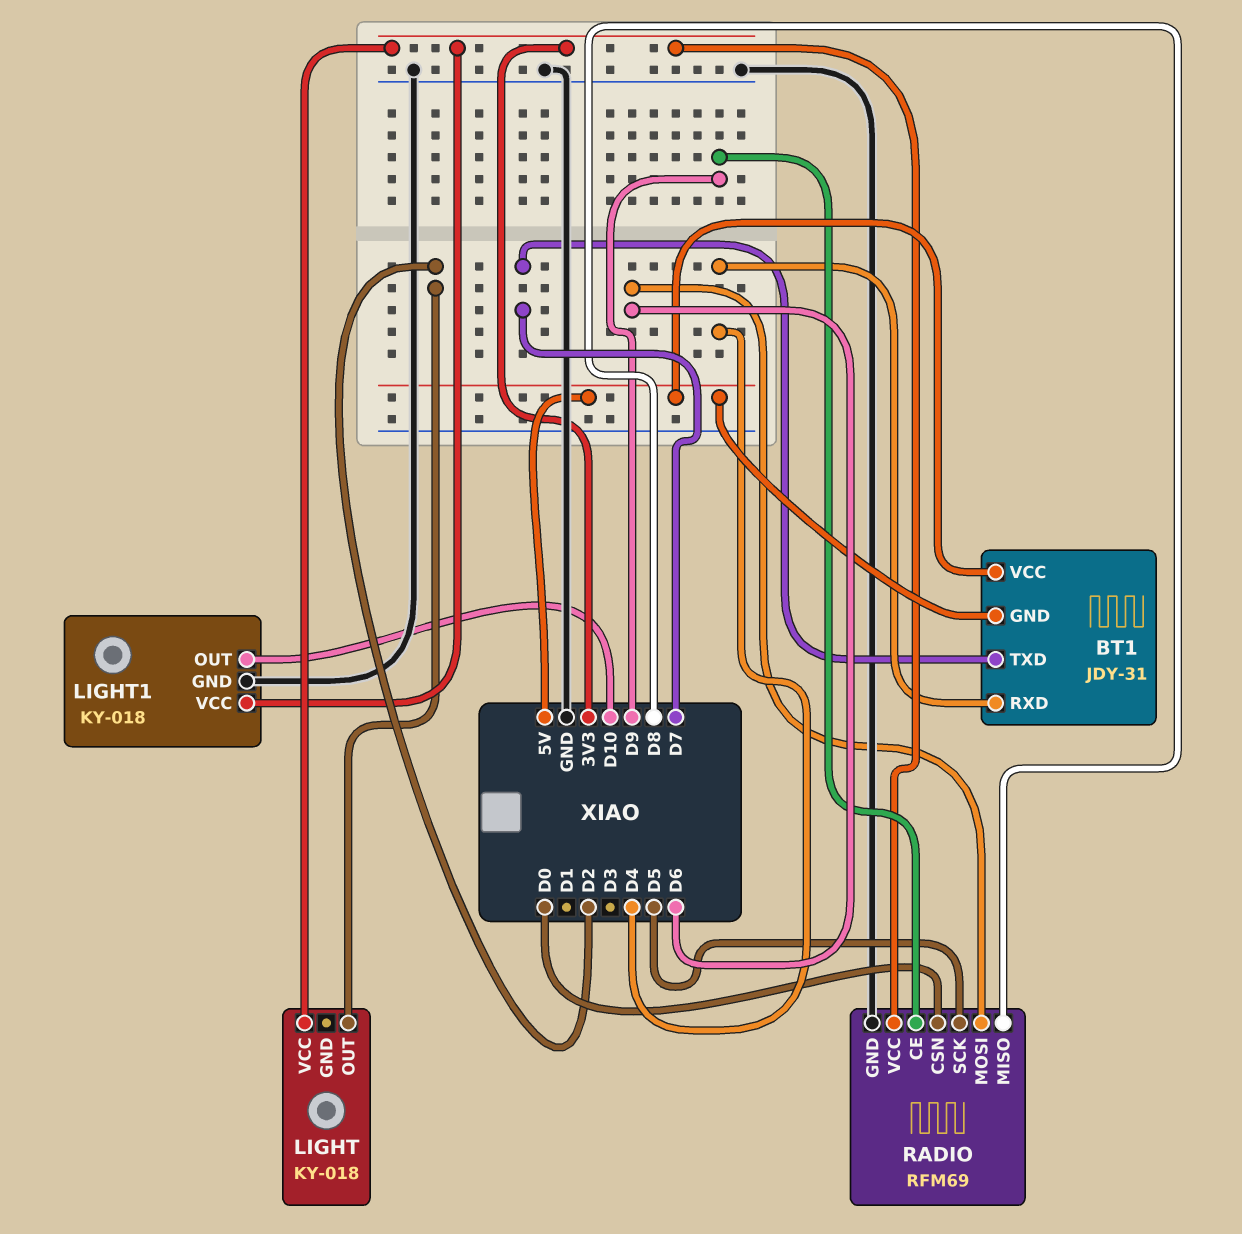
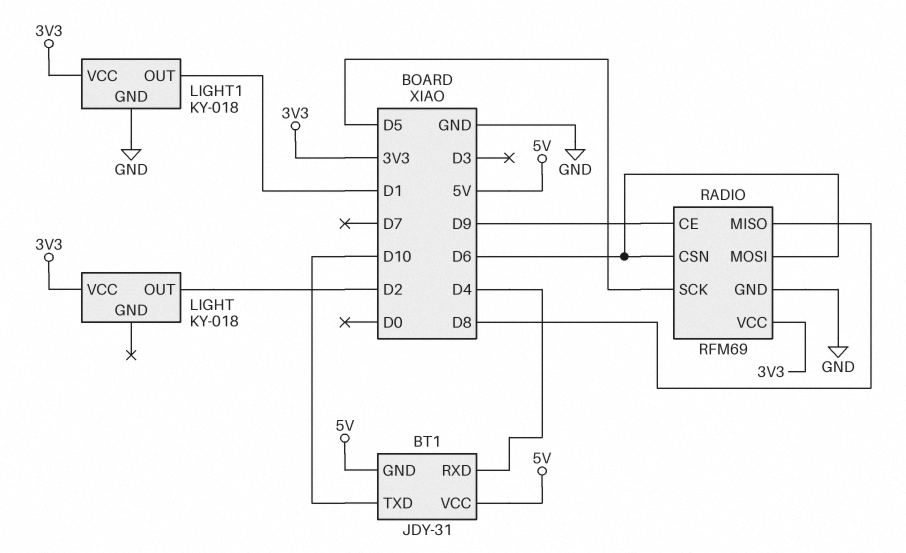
BT1 pin TXD: D7 -> D10
LIGHT1 pin OUT: D10 -> D1
RADIO pin CSN: D0 -> D6

